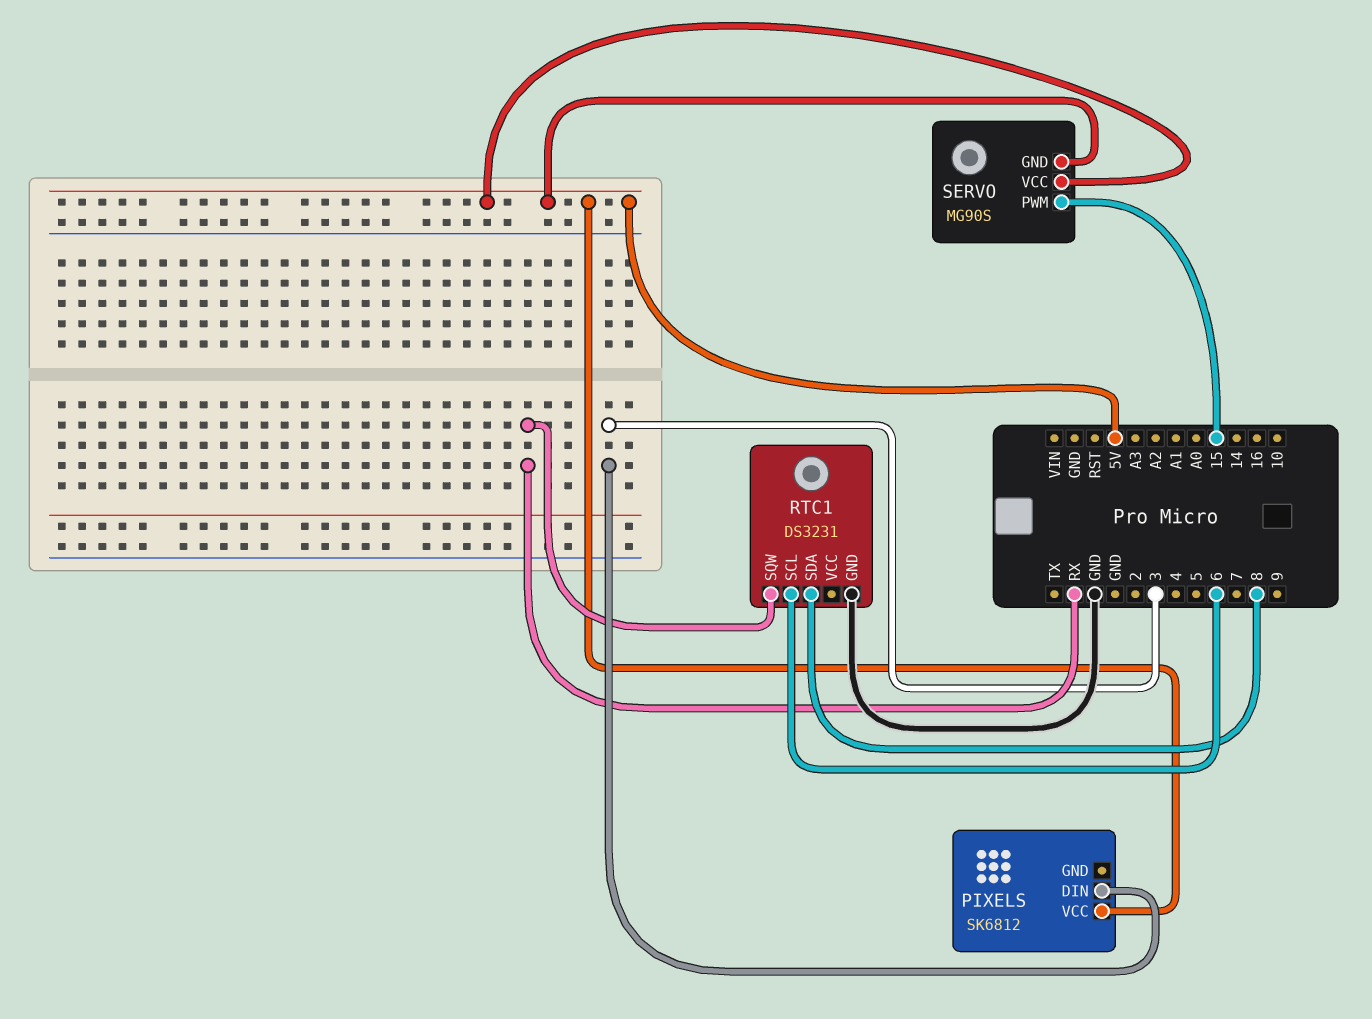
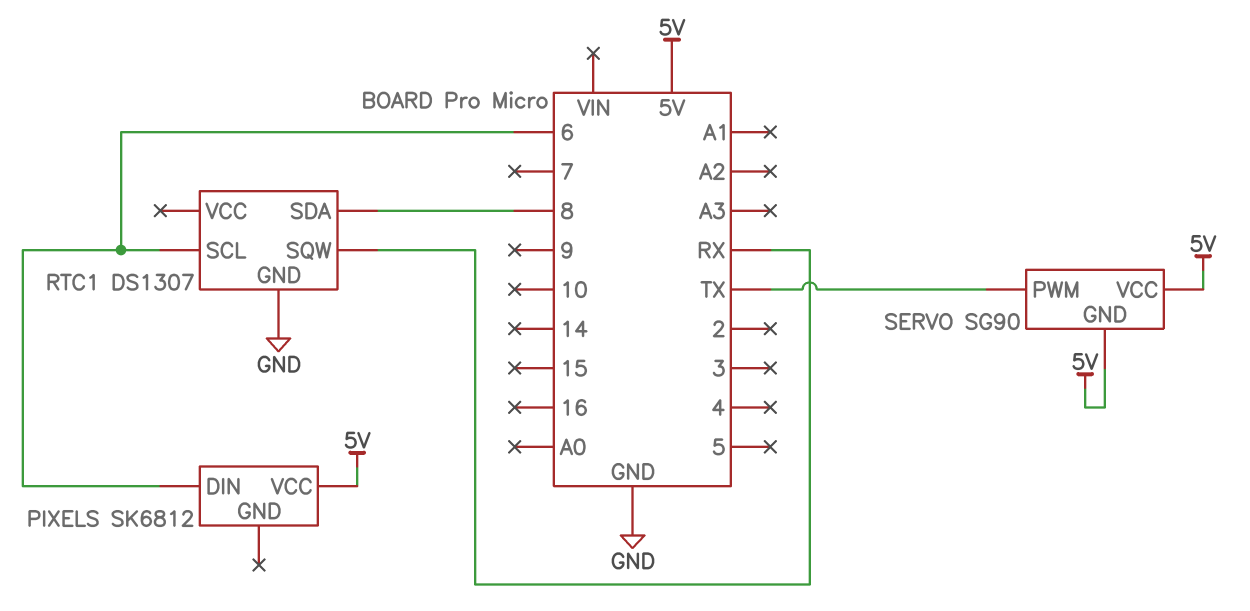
PIXELS pin DIN: 3 -> 6
RTC1: DS3231 -> DS1307
SERVO: MG90S -> SG90
SERVO pin PWM: 15 -> TX

